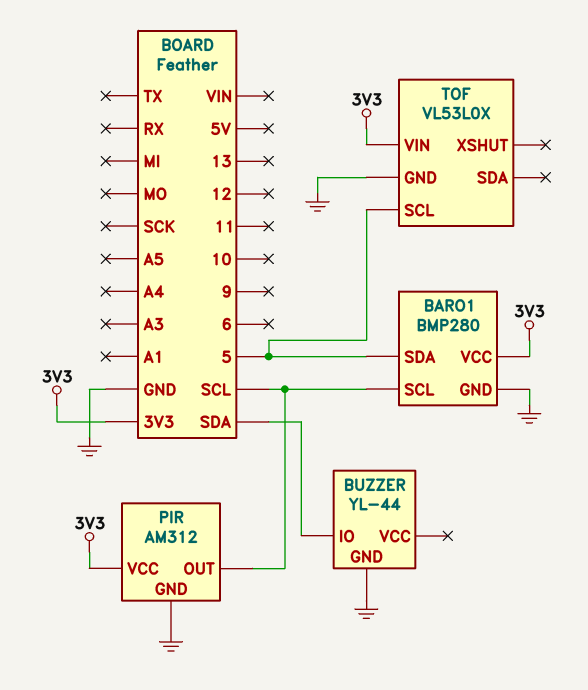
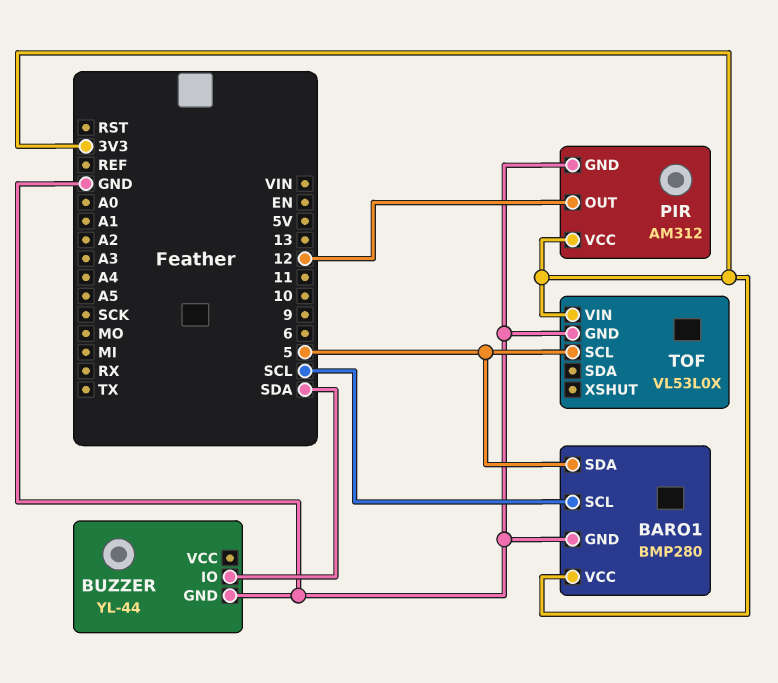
PIR pin OUT: SCL -> 12

